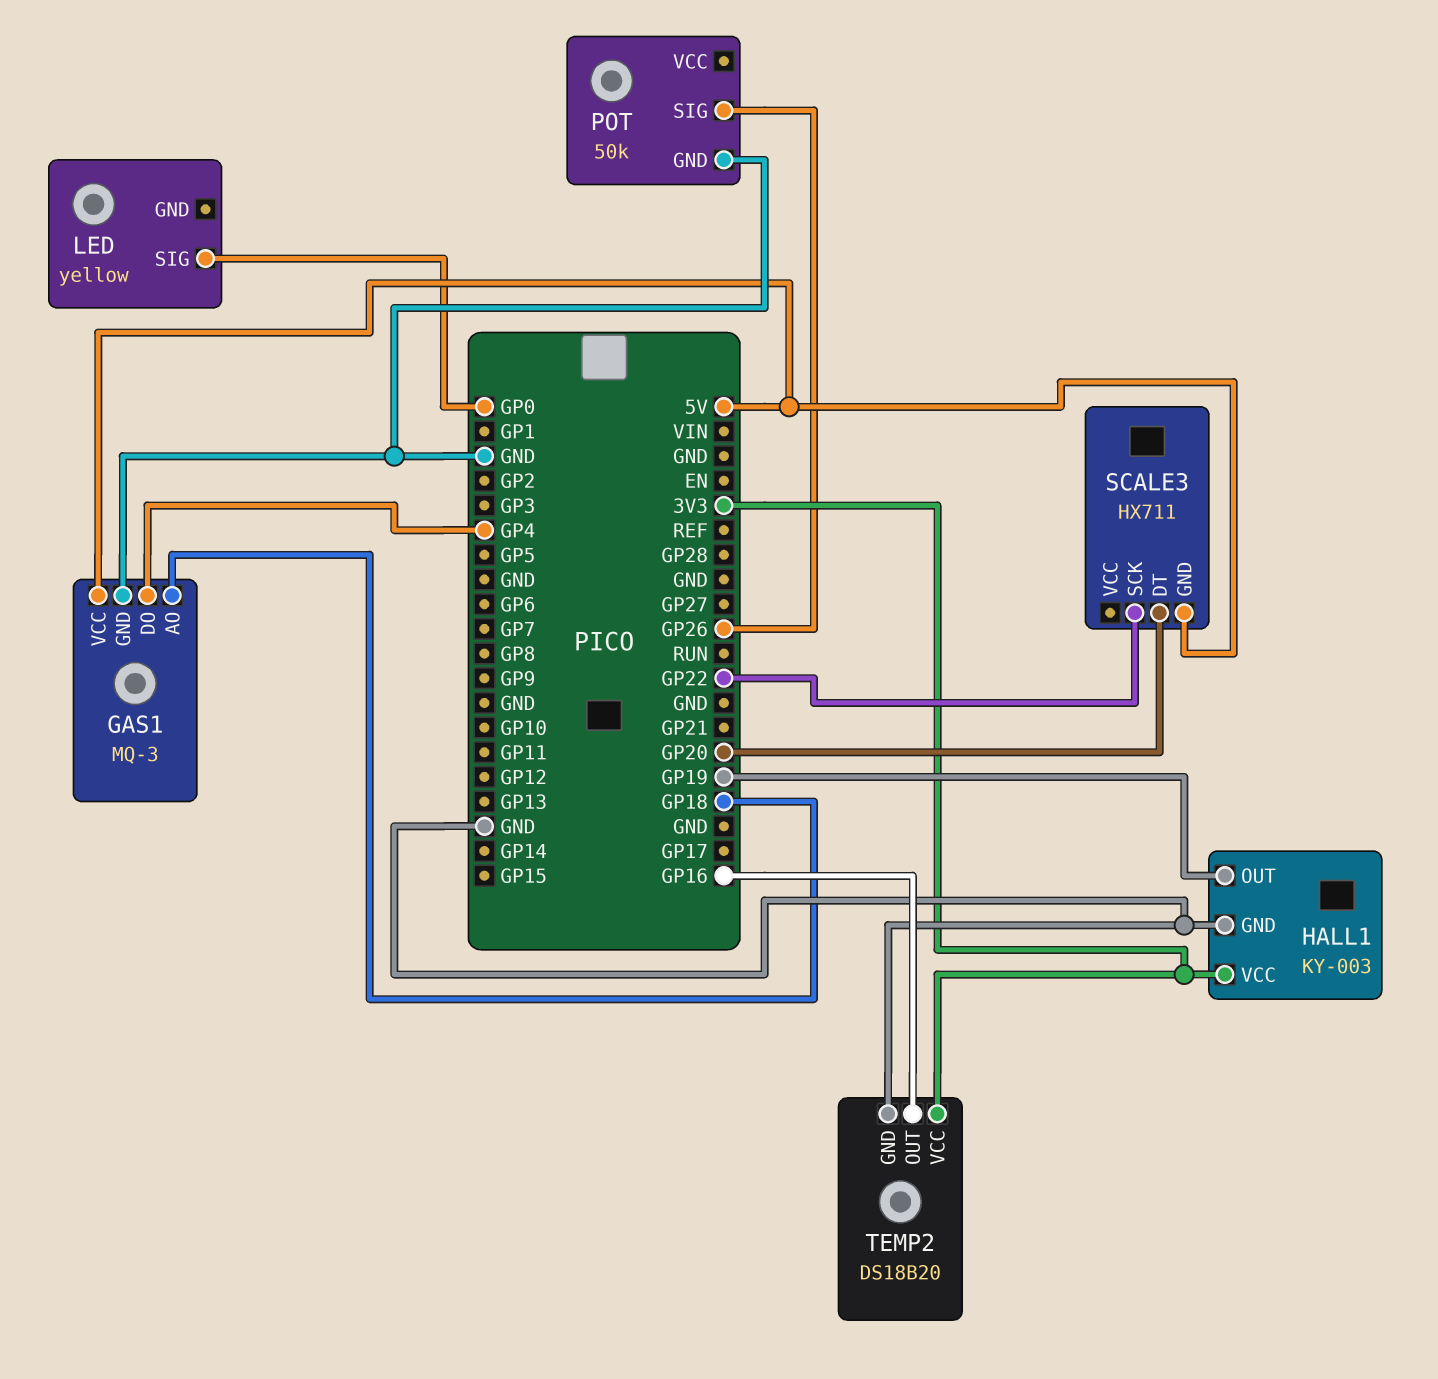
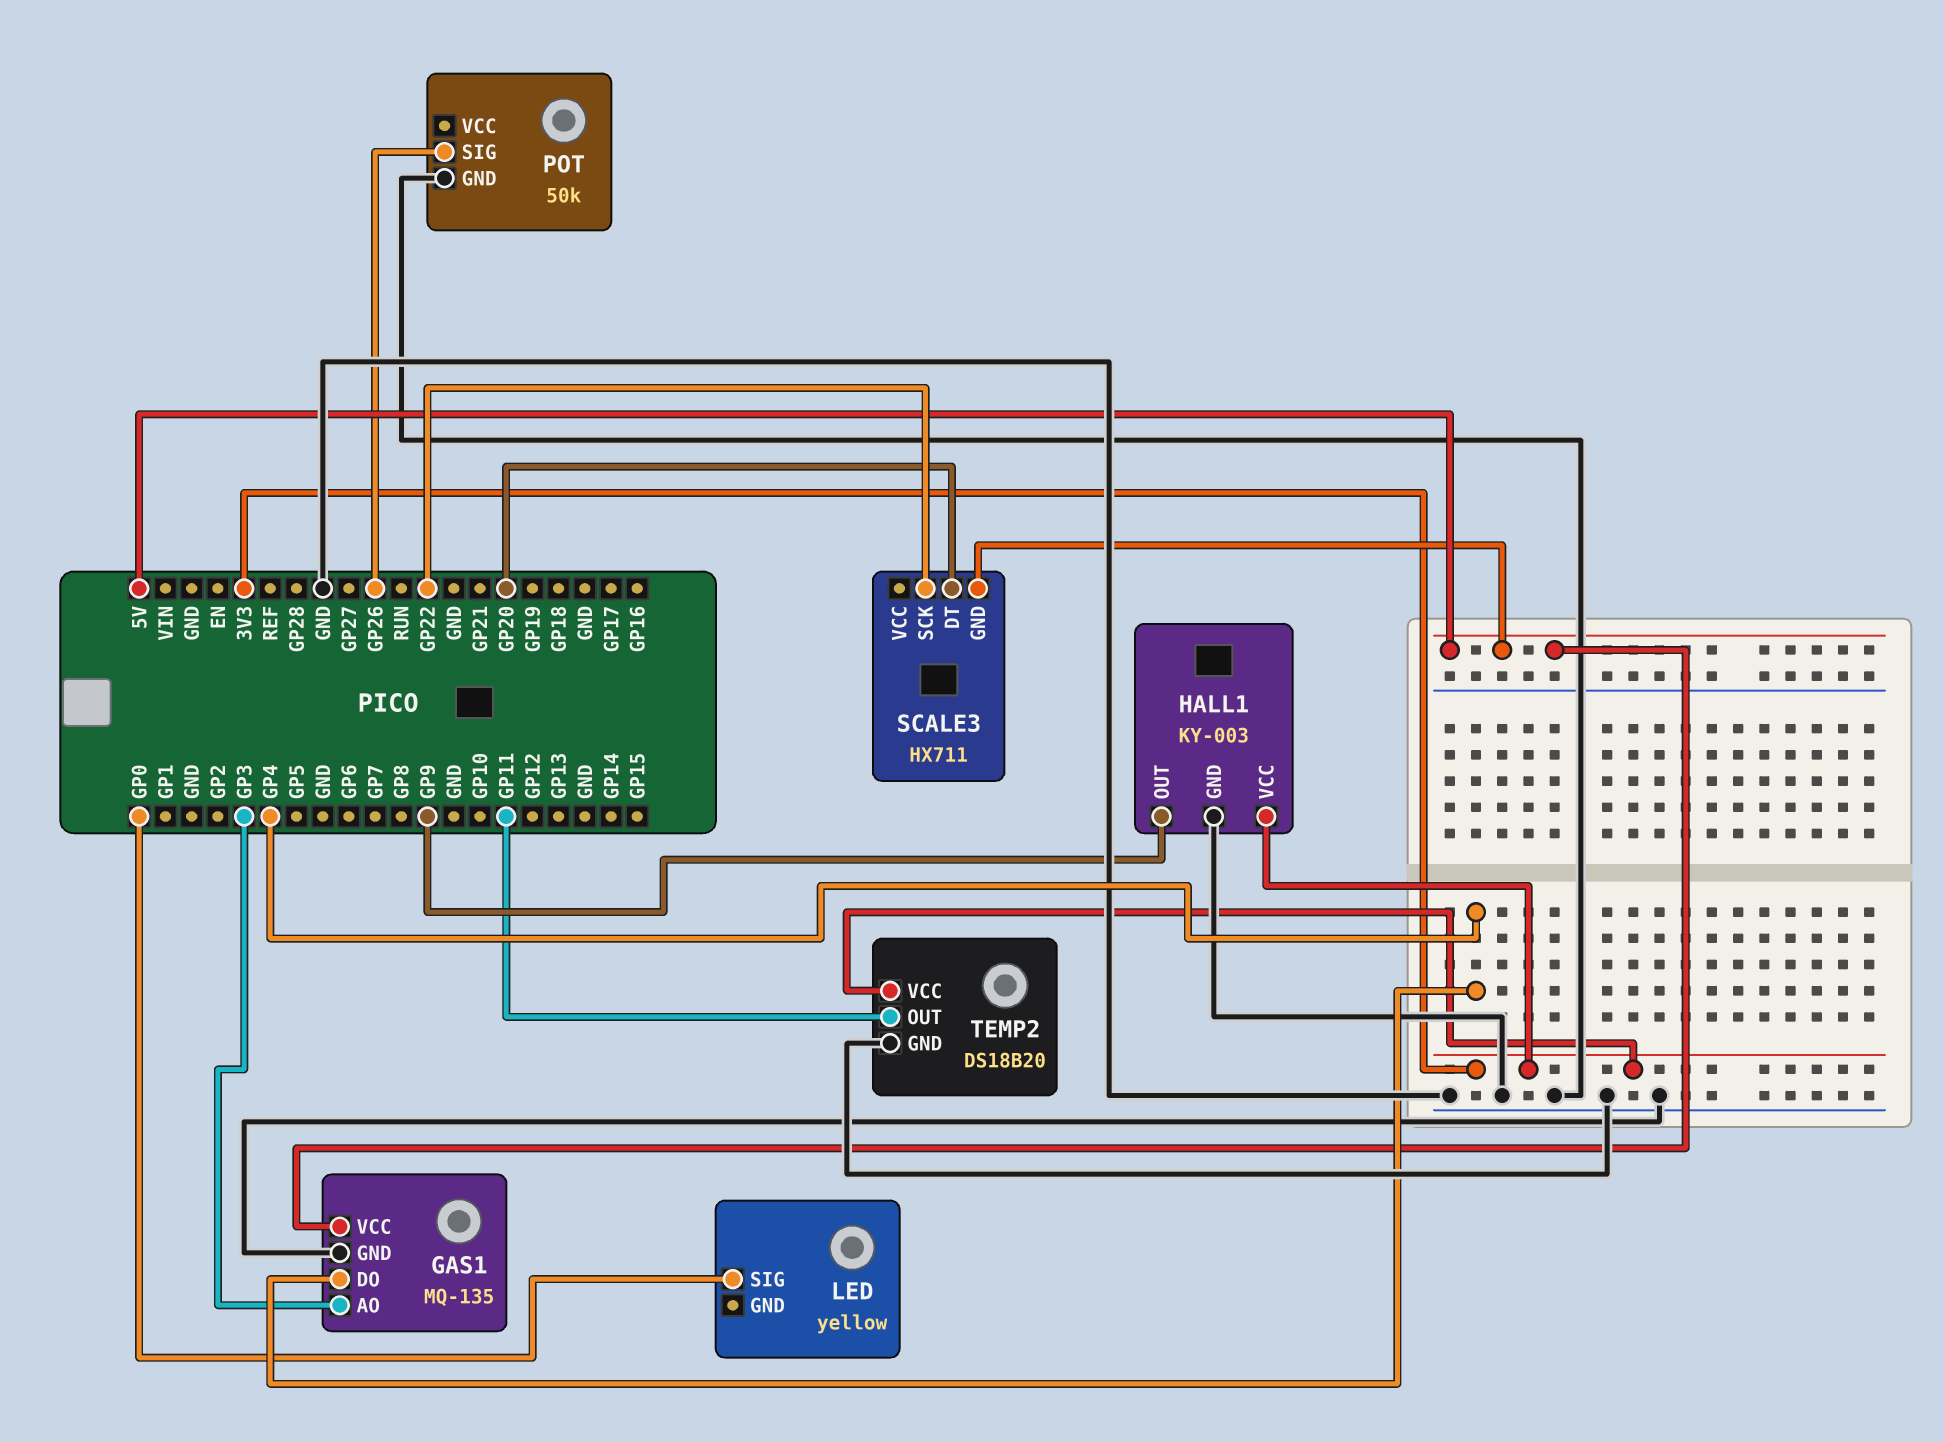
GAS1: MQ-3 -> MQ-135
GAS1 pin AO: GP18 -> GP3
HALL1 pin OUT: GP19 -> GP9
TEMP2 pin OUT: GP16 -> GP11

